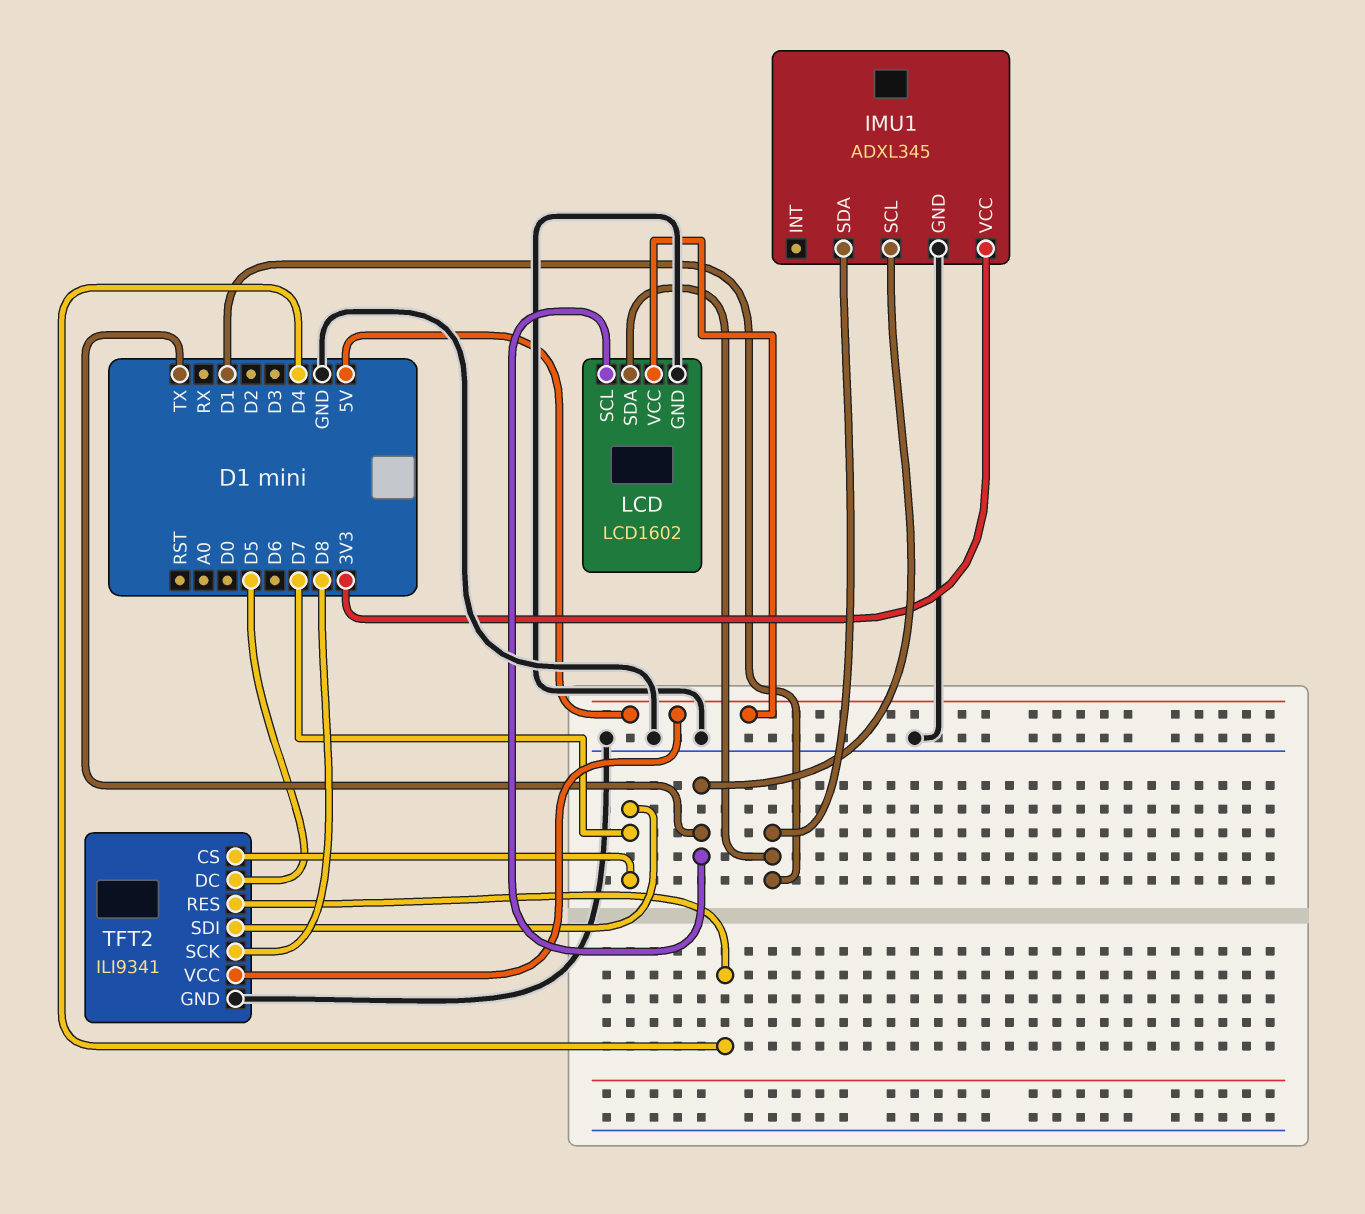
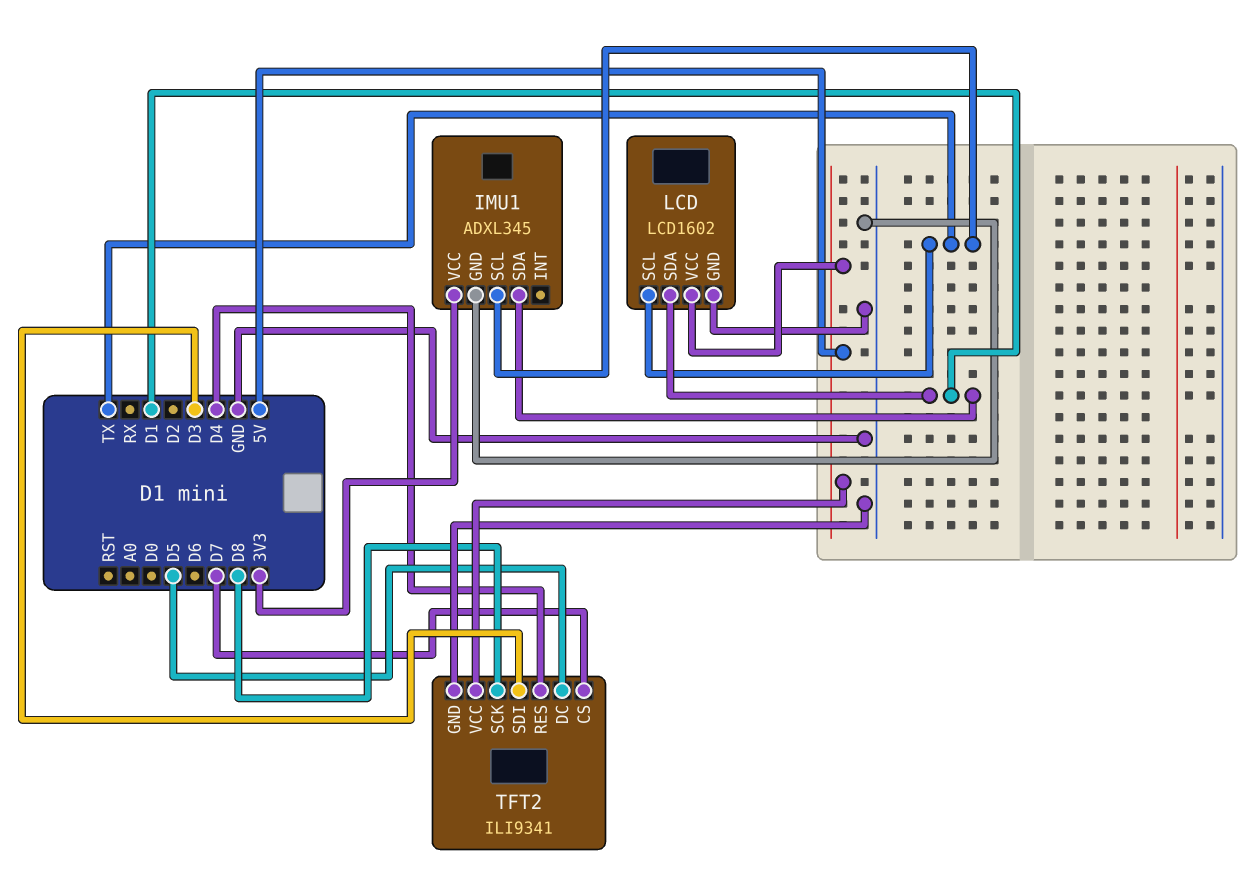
TFT2 pin SDI: D7 -> D3

